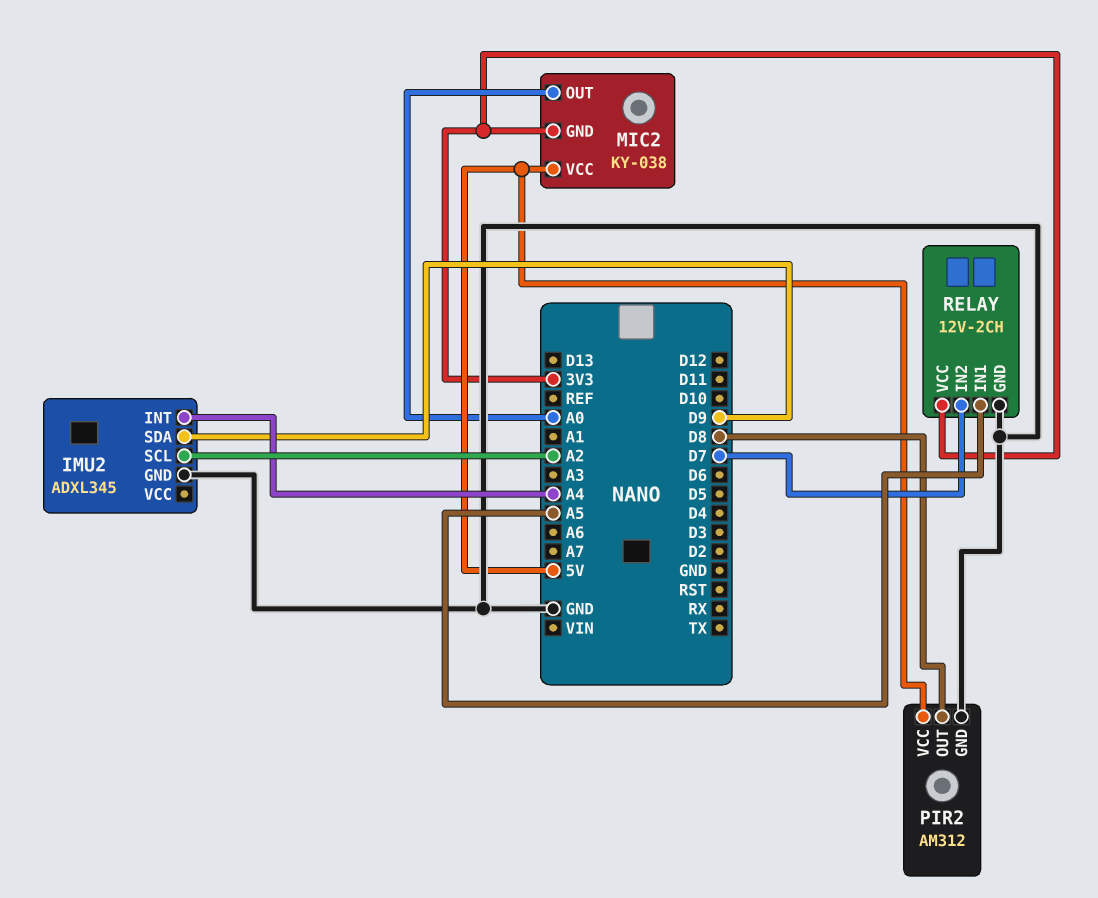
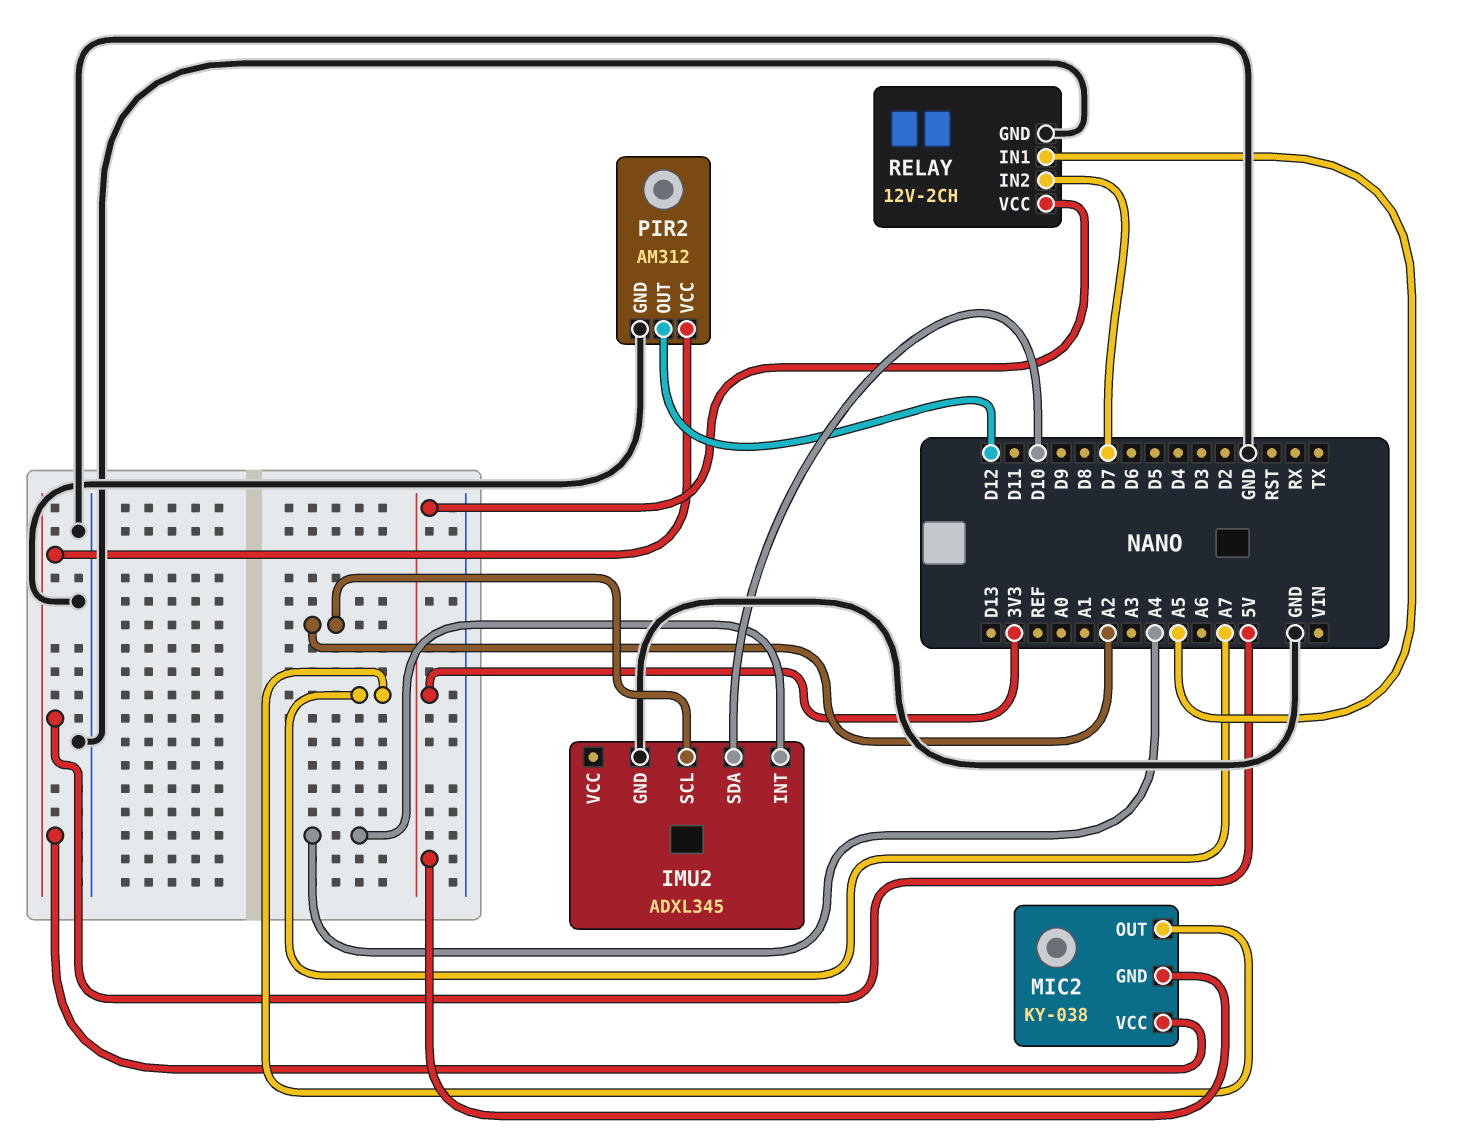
IMU2 pin SDA: D9 -> D10
MIC2 pin OUT: A0 -> A7
PIR2 pin OUT: D8 -> D12

